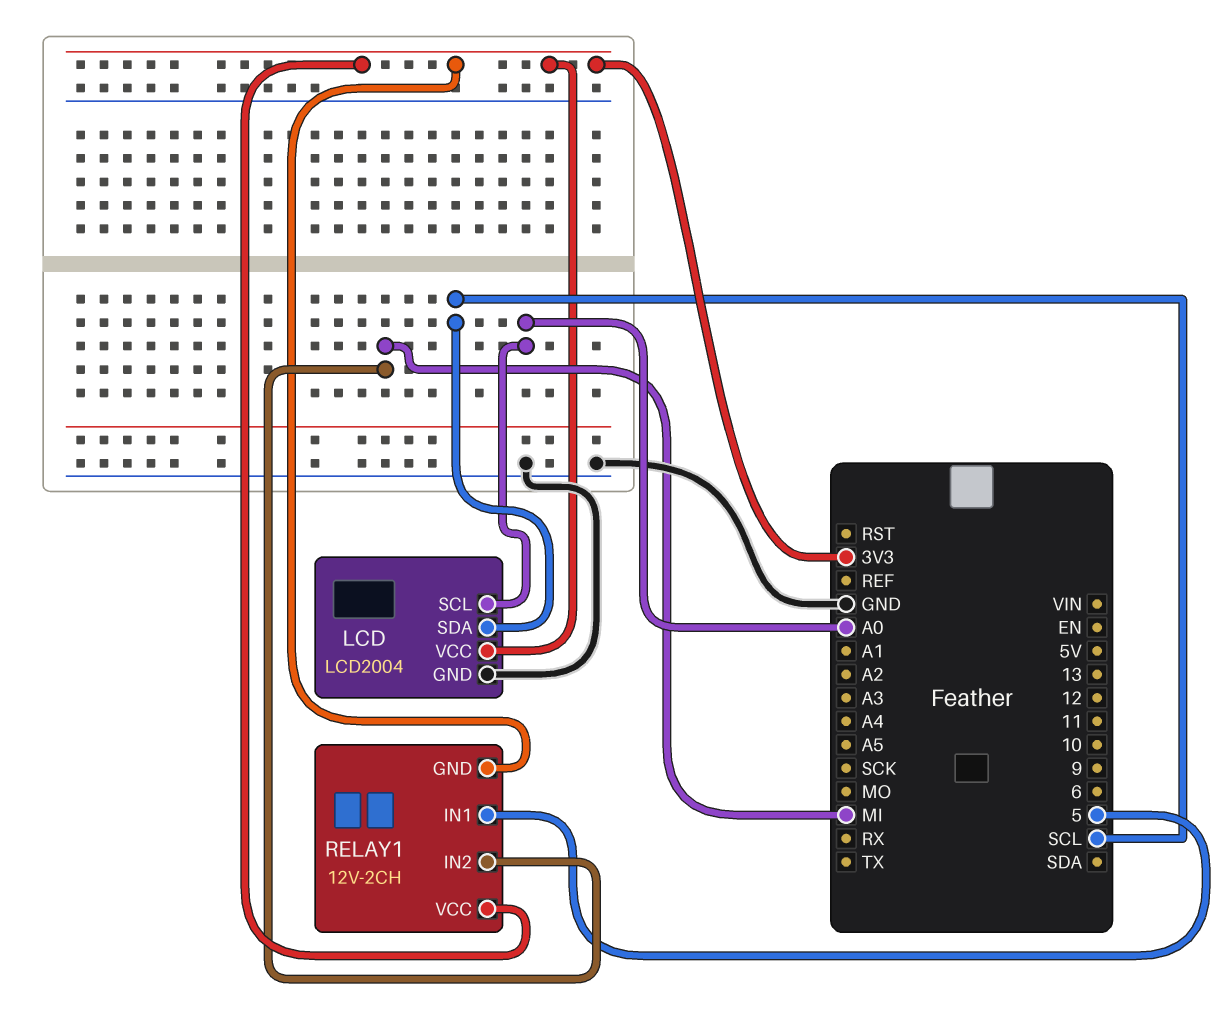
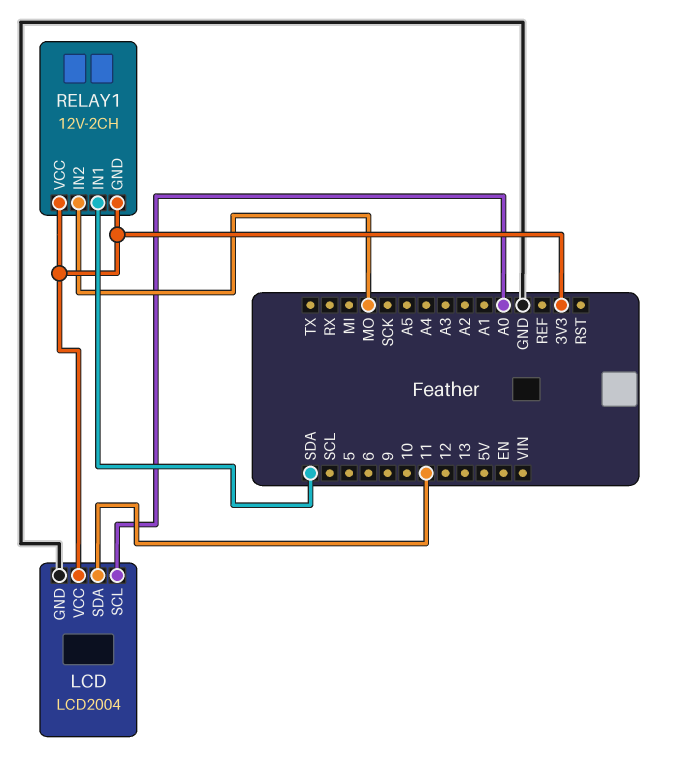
LCD pin SDA: SCL -> 11
RELAY1 pin IN1: 5 -> SDA
RELAY1 pin IN2: MI -> MO

